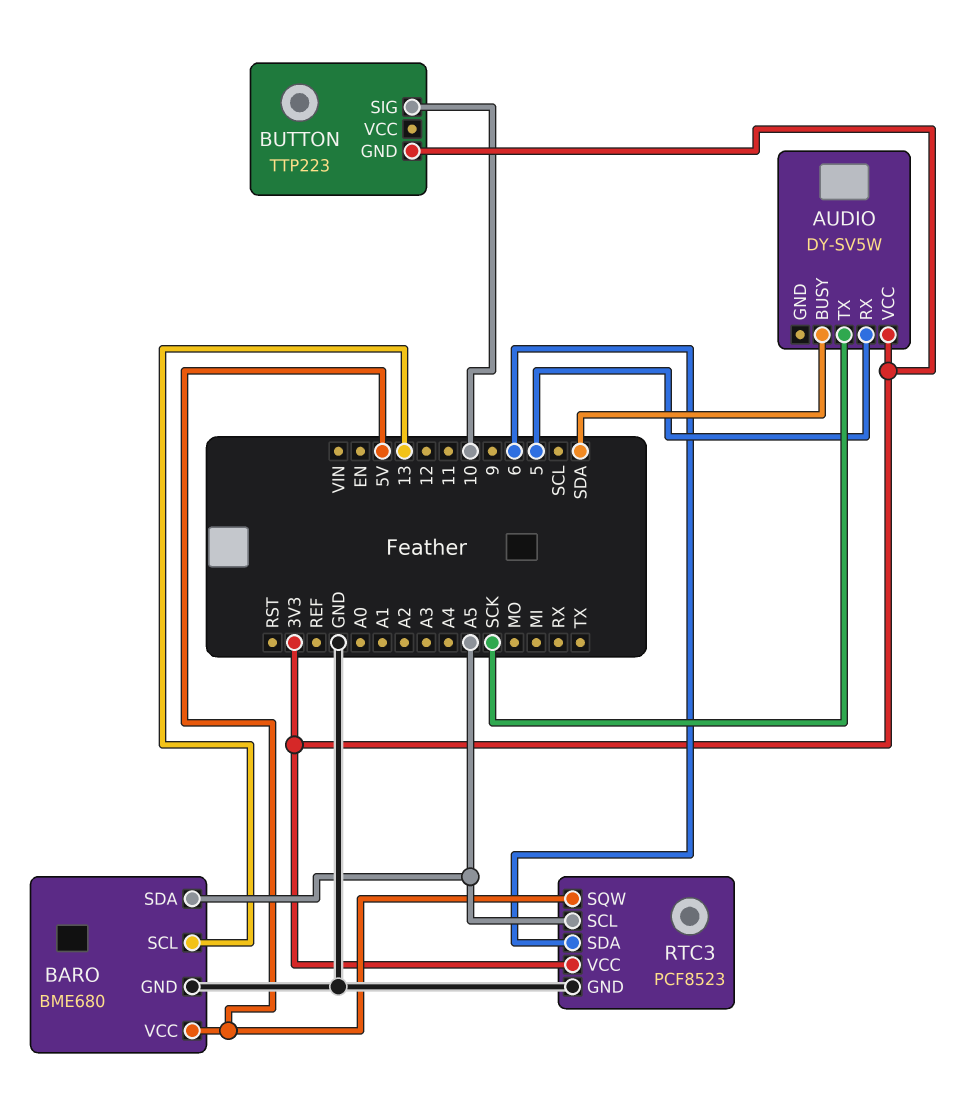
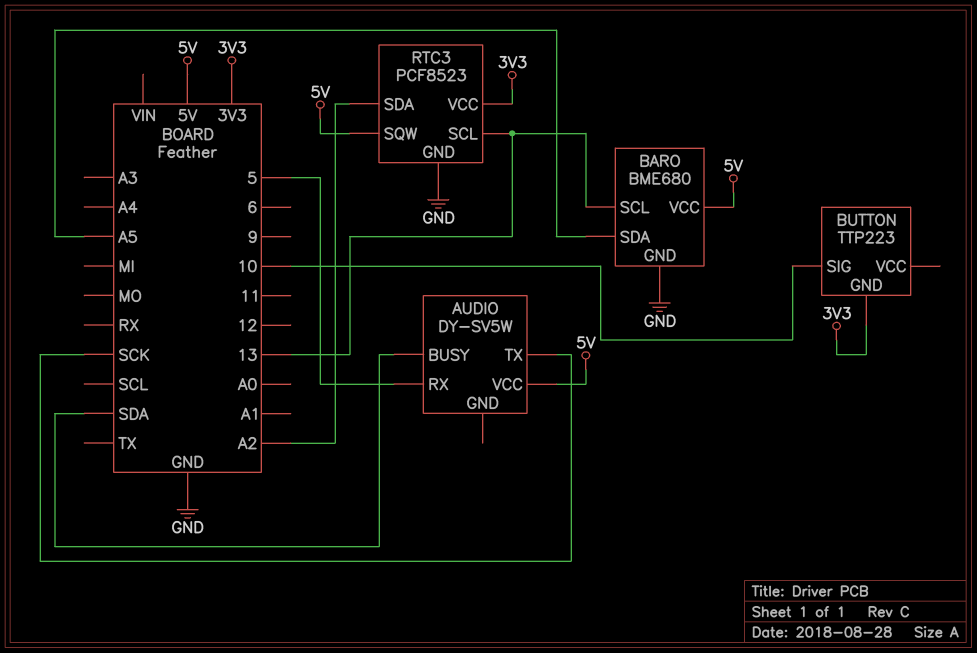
AUDIO pin VCC: 3V3 -> 5V
RTC3 pin SCL: A5 -> 13
RTC3 pin SDA: 6 -> A2

